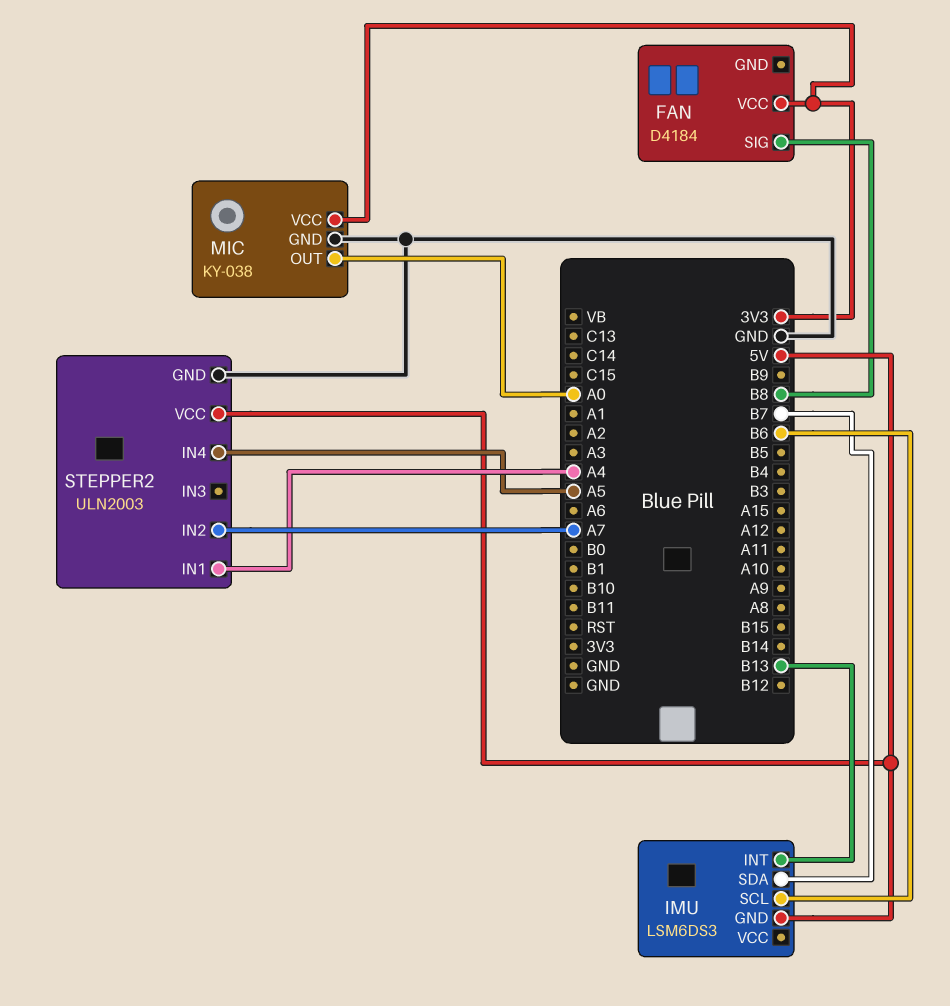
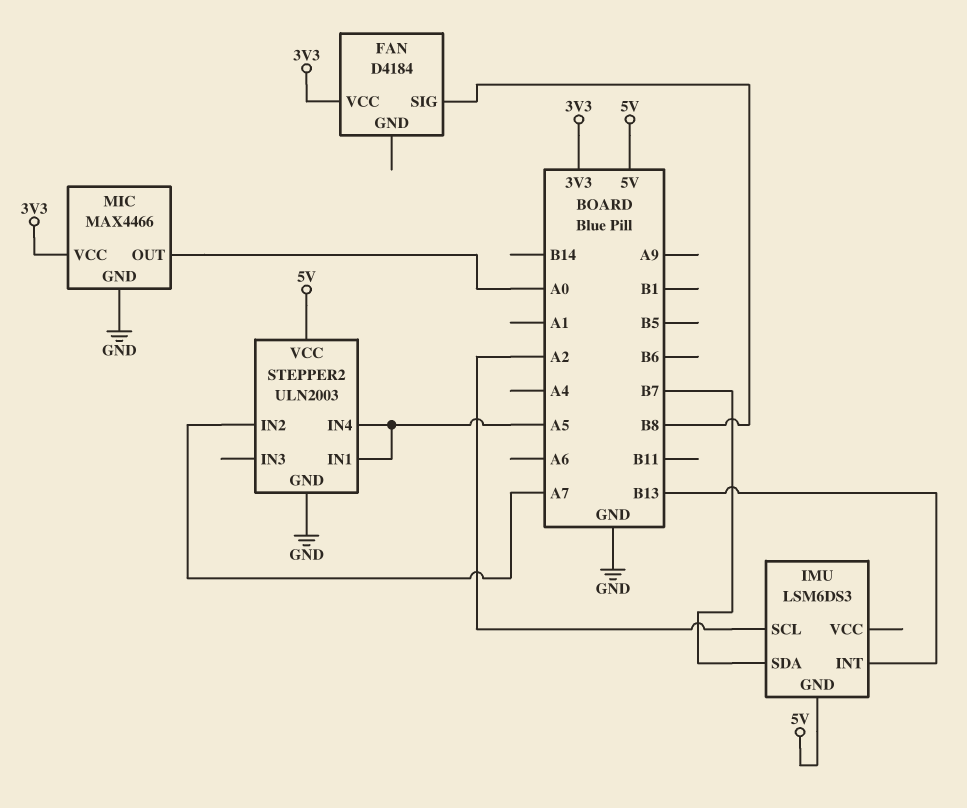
IMU pin SCL: B6 -> A2
MIC: KY-038 -> MAX4466
STEPPER2 pin IN1: A4 -> A5

